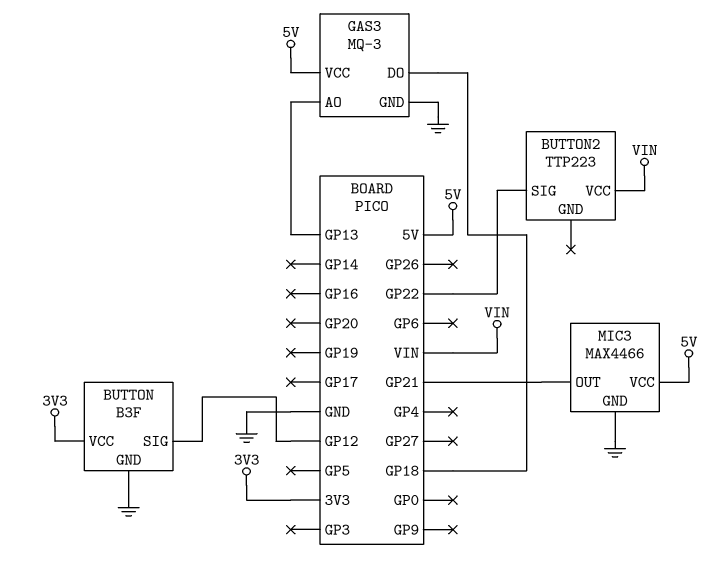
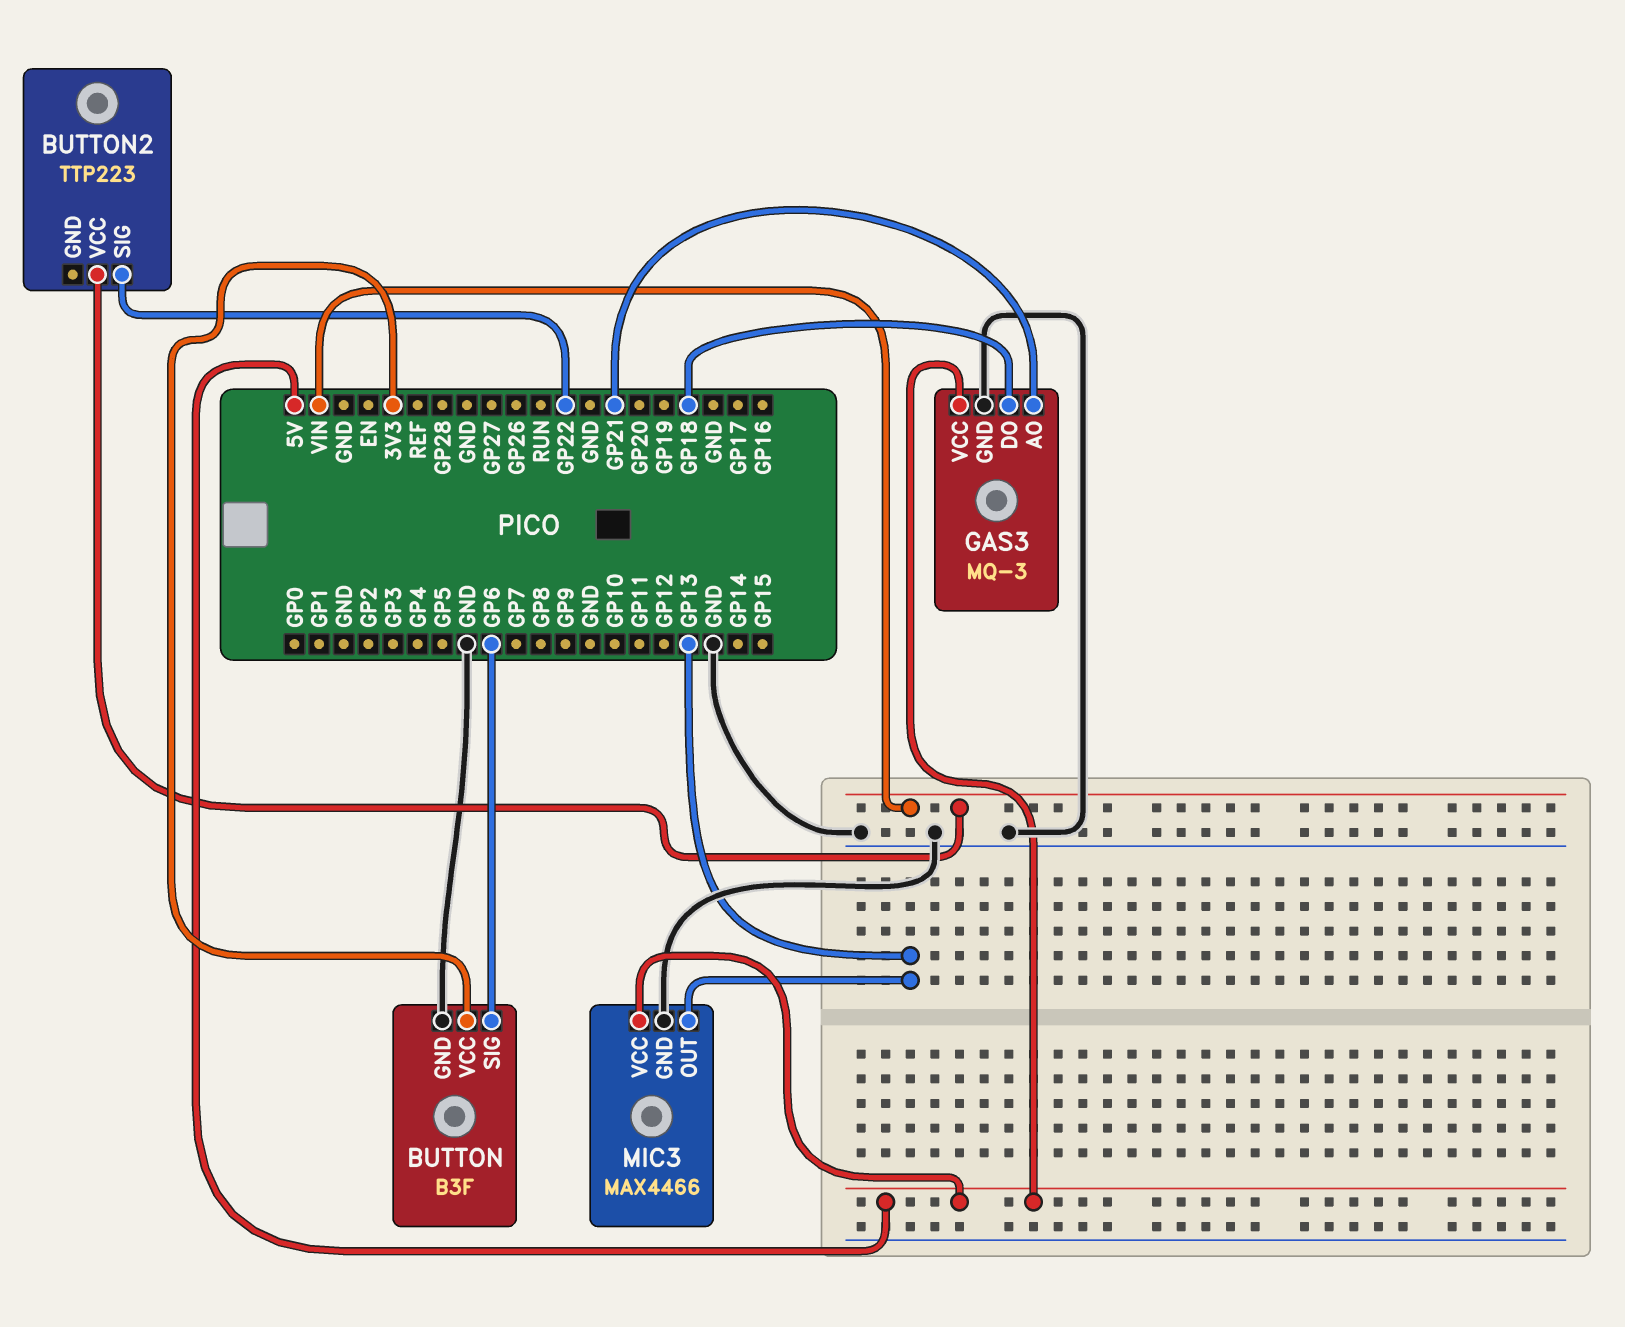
BUTTON pin SIG: GP12 -> GP6
GAS3 pin AO: GP13 -> GP21
MIC3 pin OUT: GP21 -> GP13

